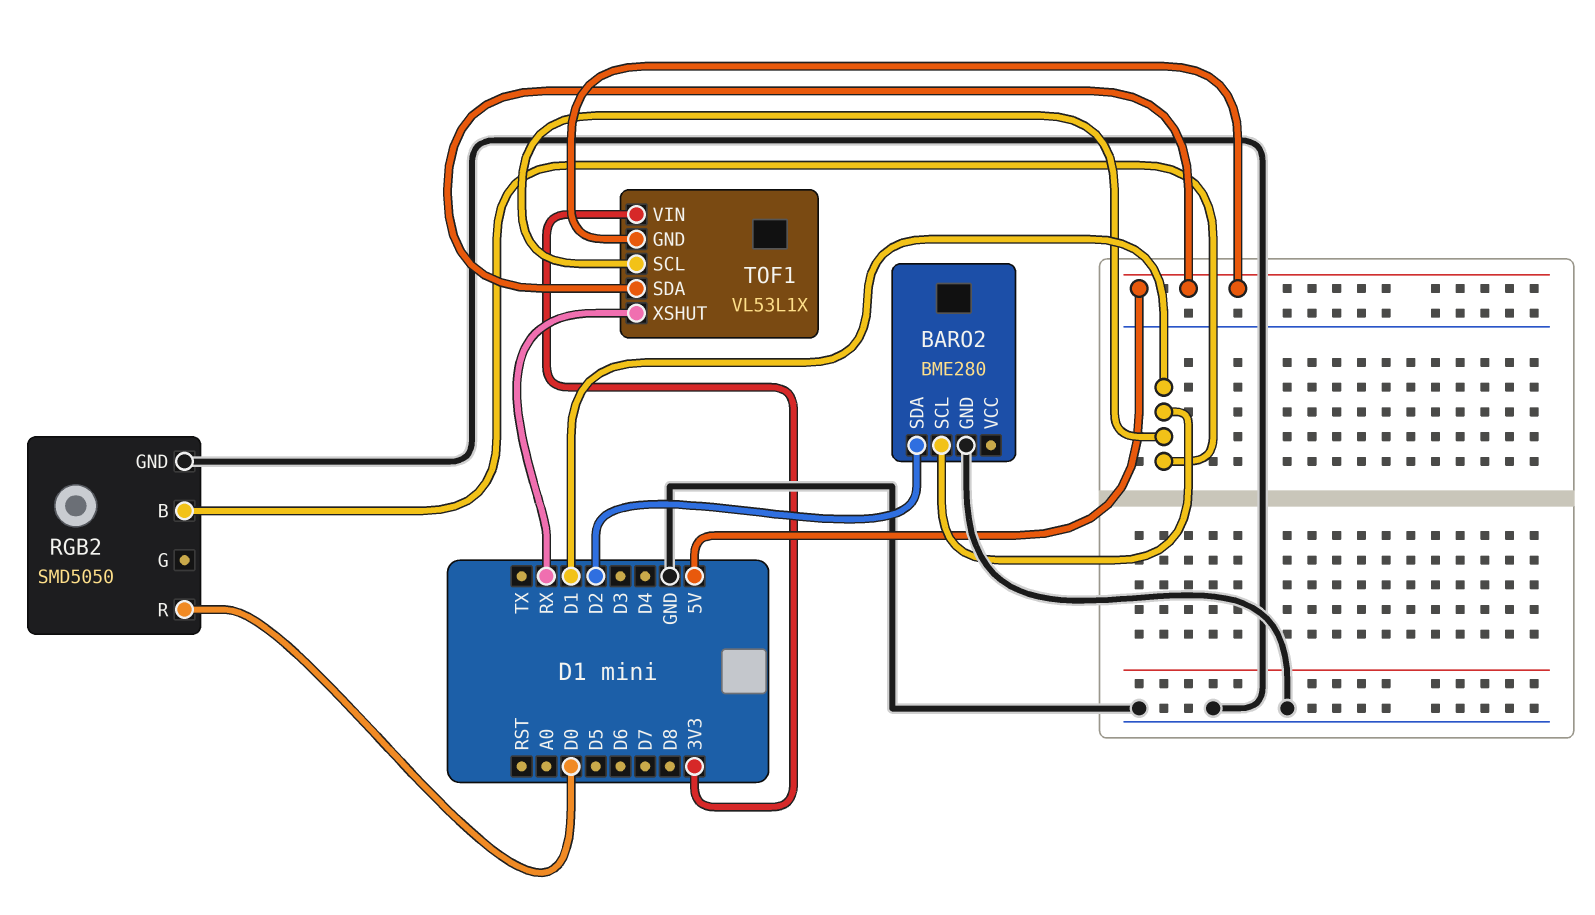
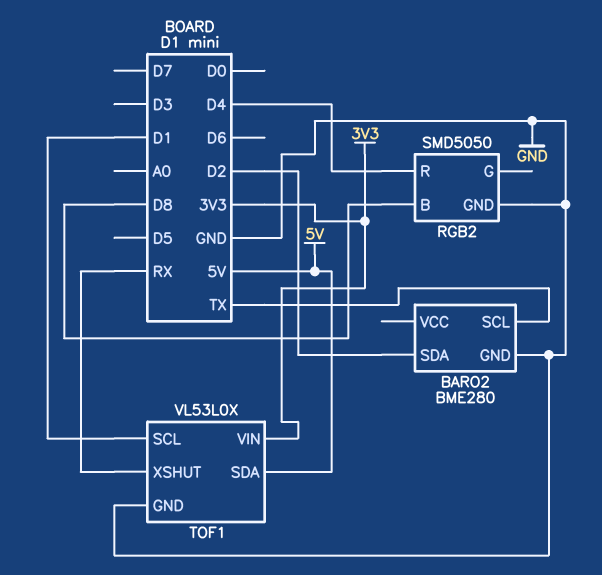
BARO2 pin SCL: D1 -> TX
RGB2 pin B: D1 -> D8
RGB2 pin R: D0 -> D4
TOF1: VL53L1X -> VL53L0X
TOF1 pin GND: 5V -> GND

